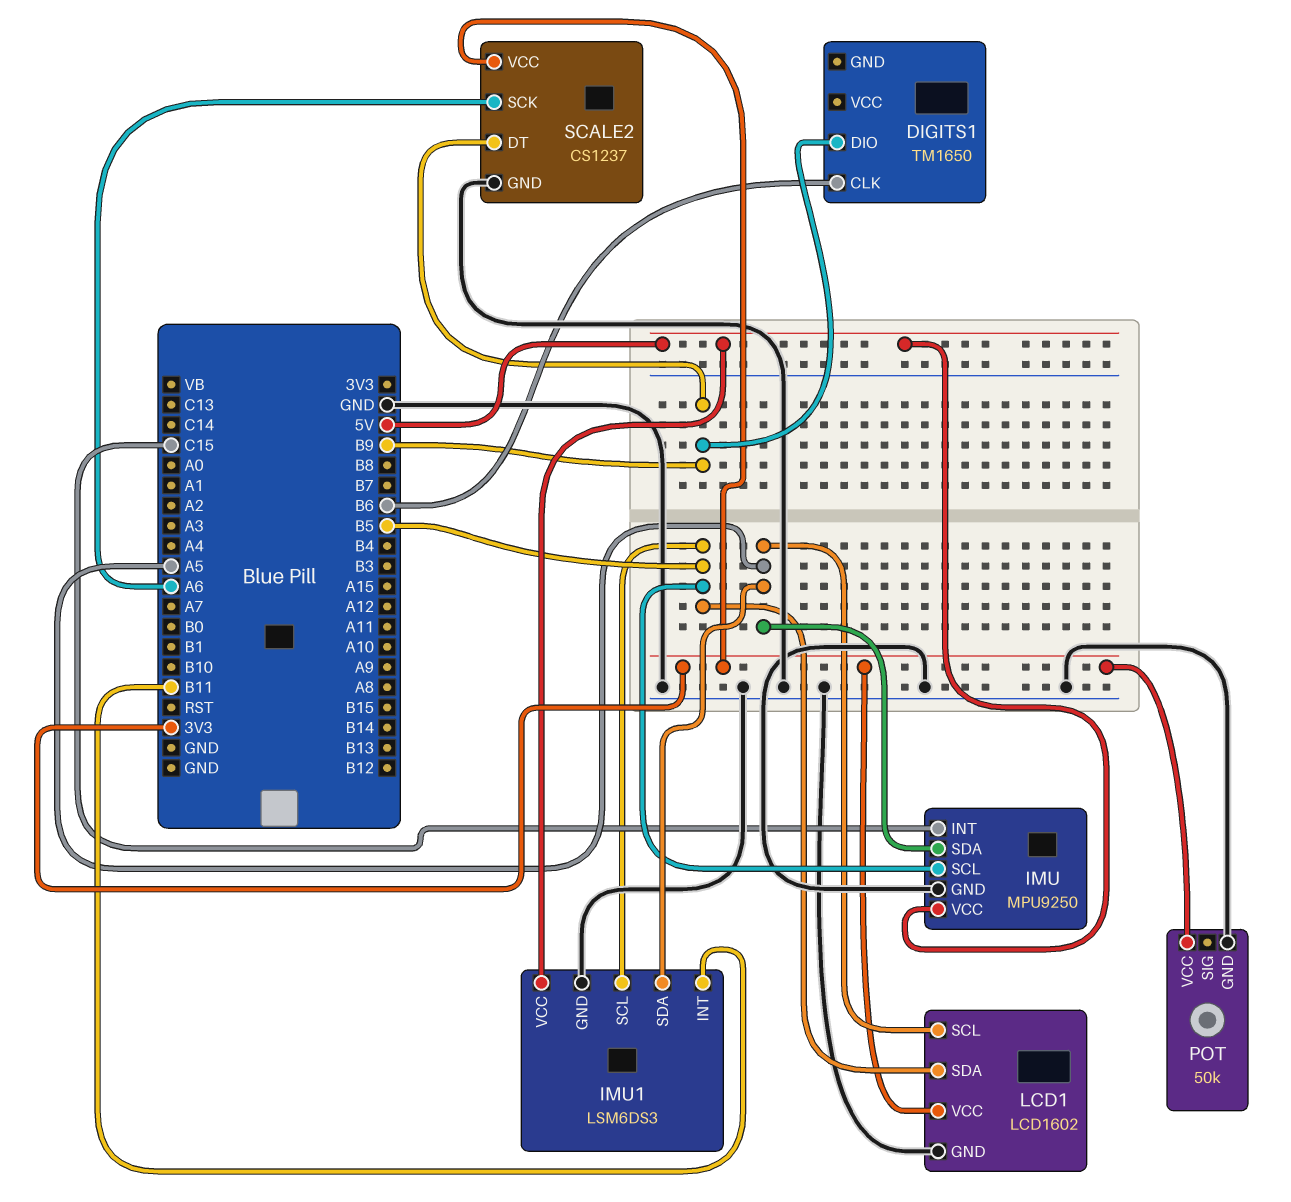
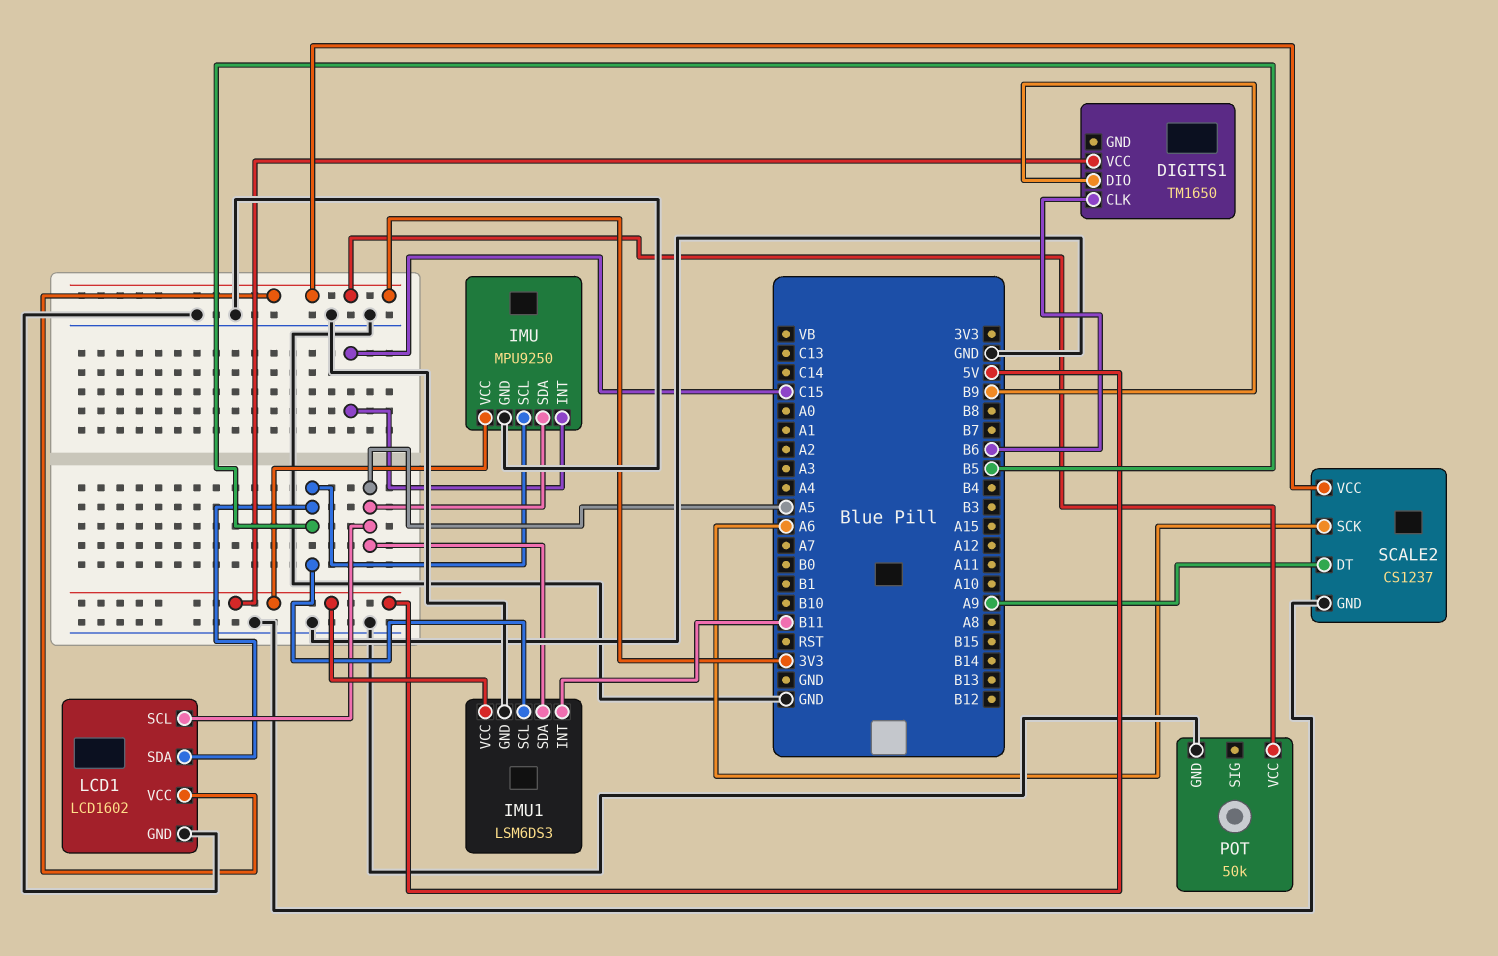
DIGITS1 pin VCC: none -> 5V
SCALE2 pin DT: B9 -> A9

